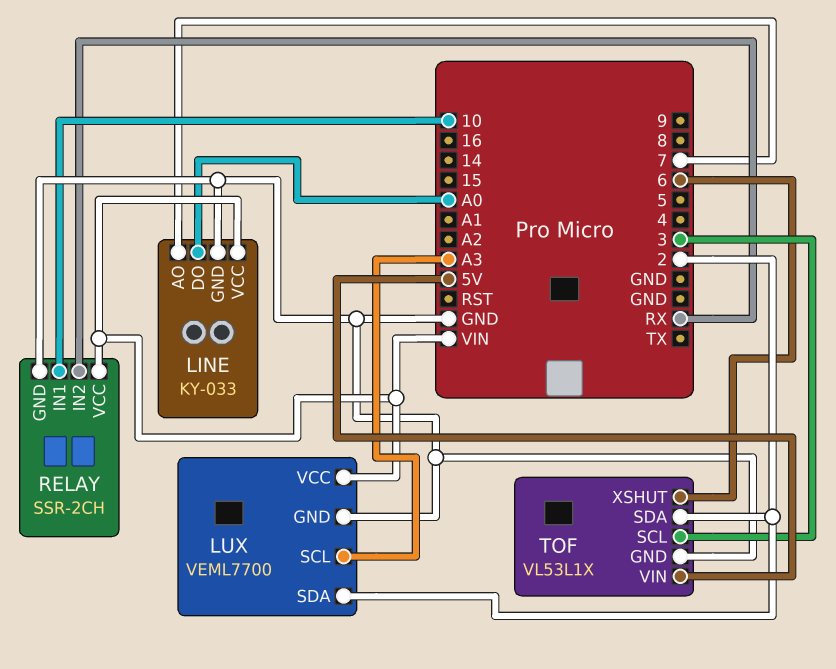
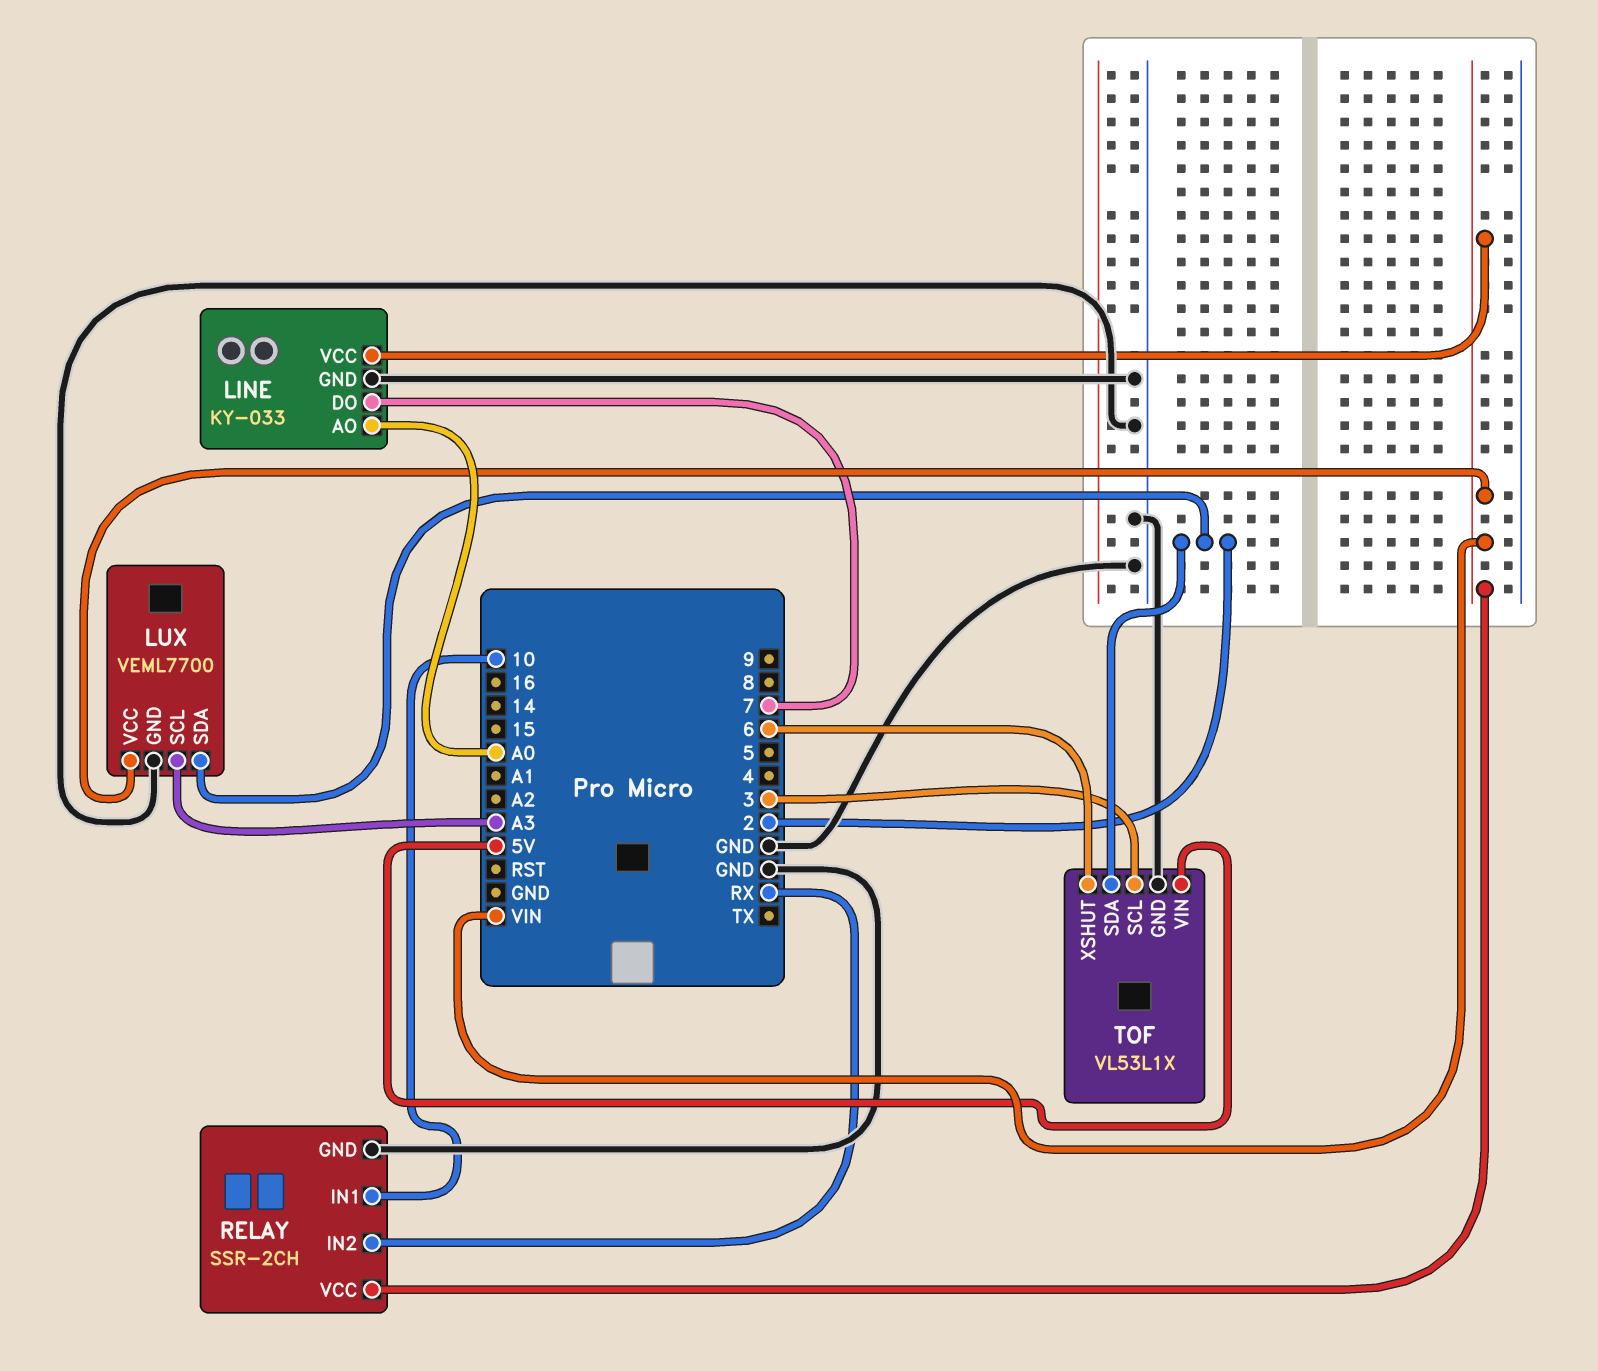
LINE pin AO: 7 -> A0
LINE pin DO: A0 -> 7

